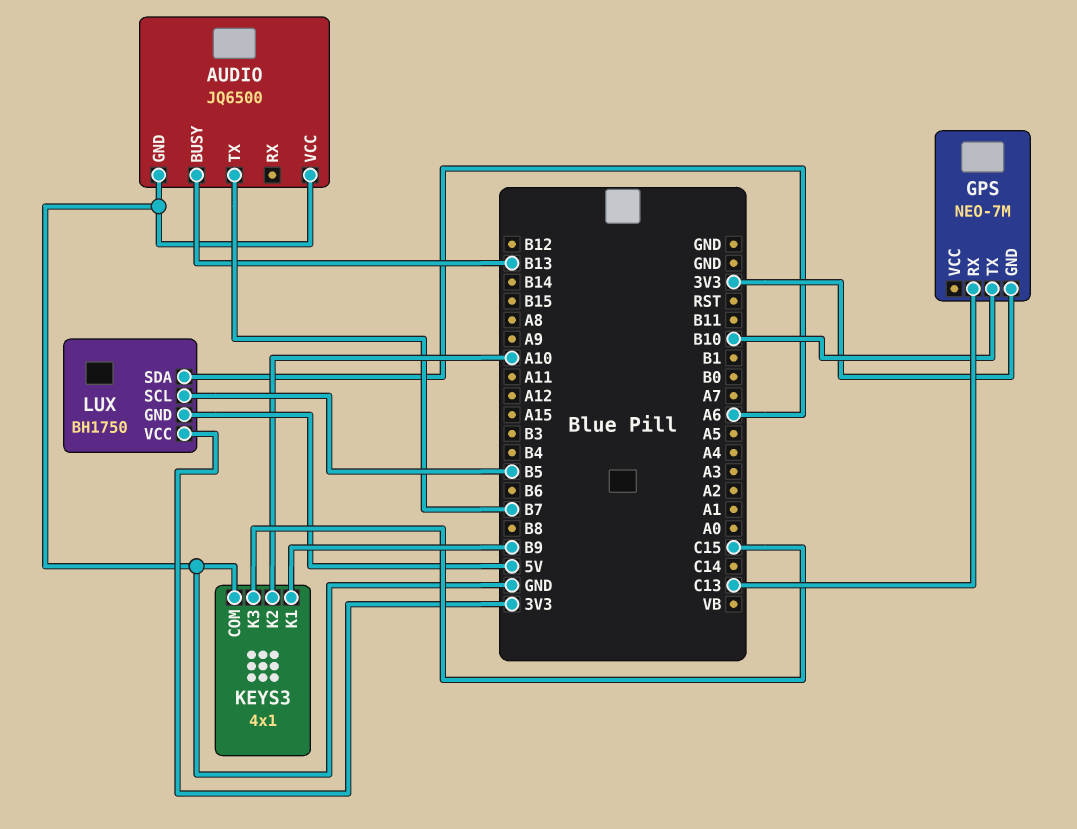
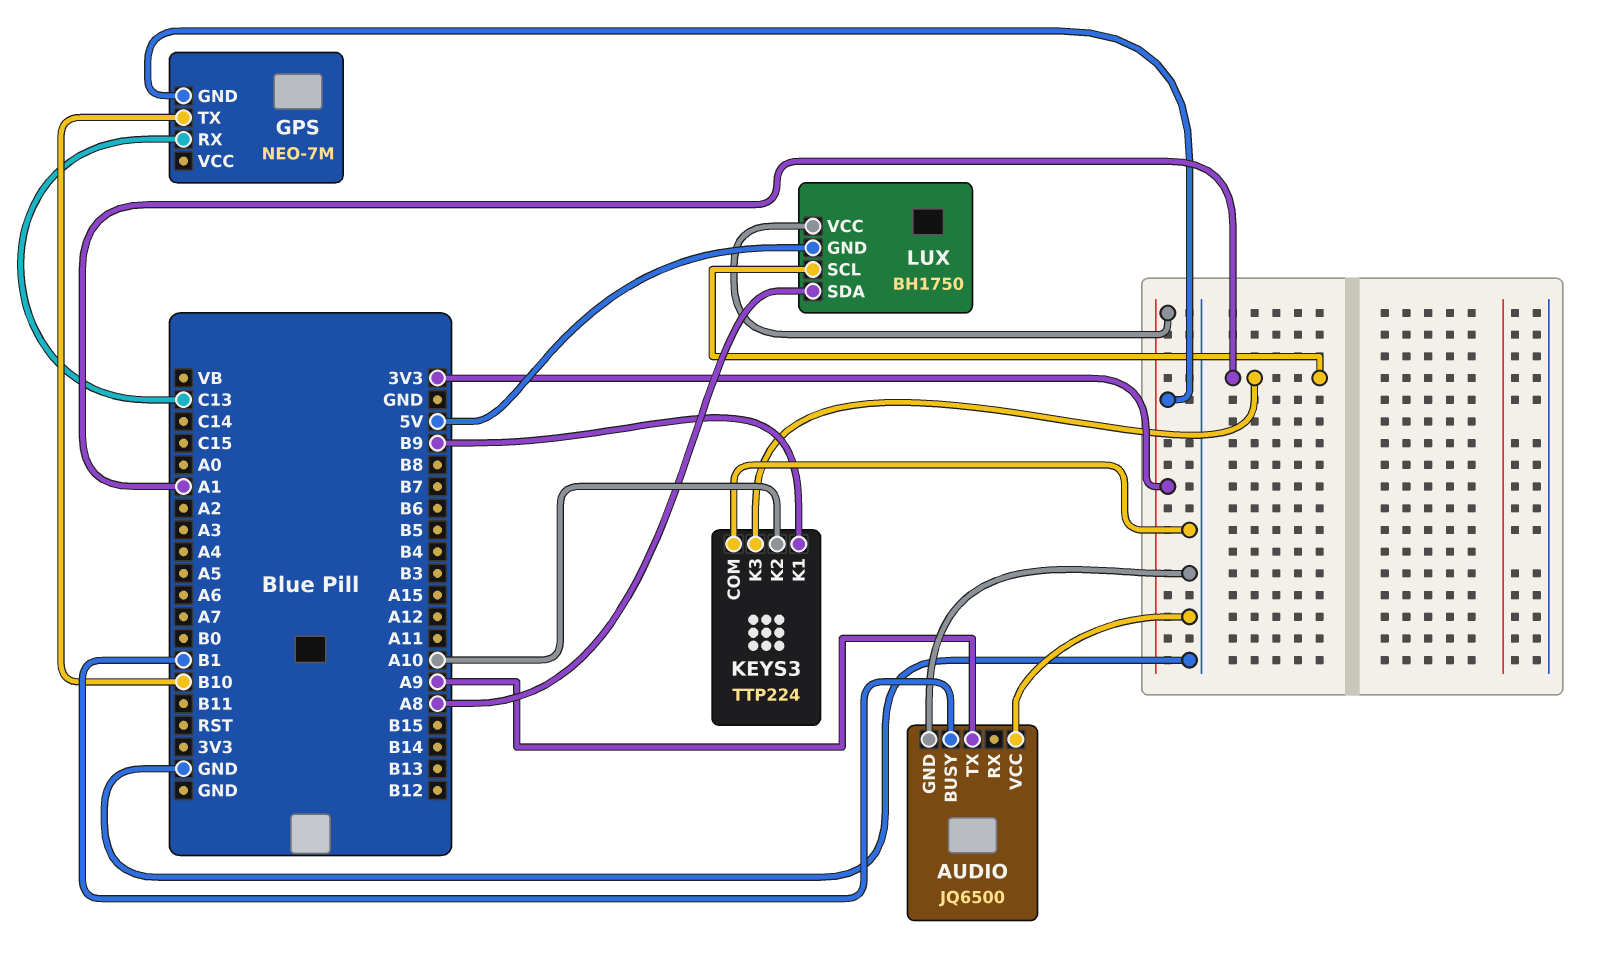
AUDIO pin BUSY: B13 -> B1
AUDIO pin TX: B7 -> A9
KEYS3: 4x1 -> TTP224
KEYS3 pin K3: C15 -> A1
LUX pin SCL: B5 -> A1
LUX pin SDA: A6 -> A8

